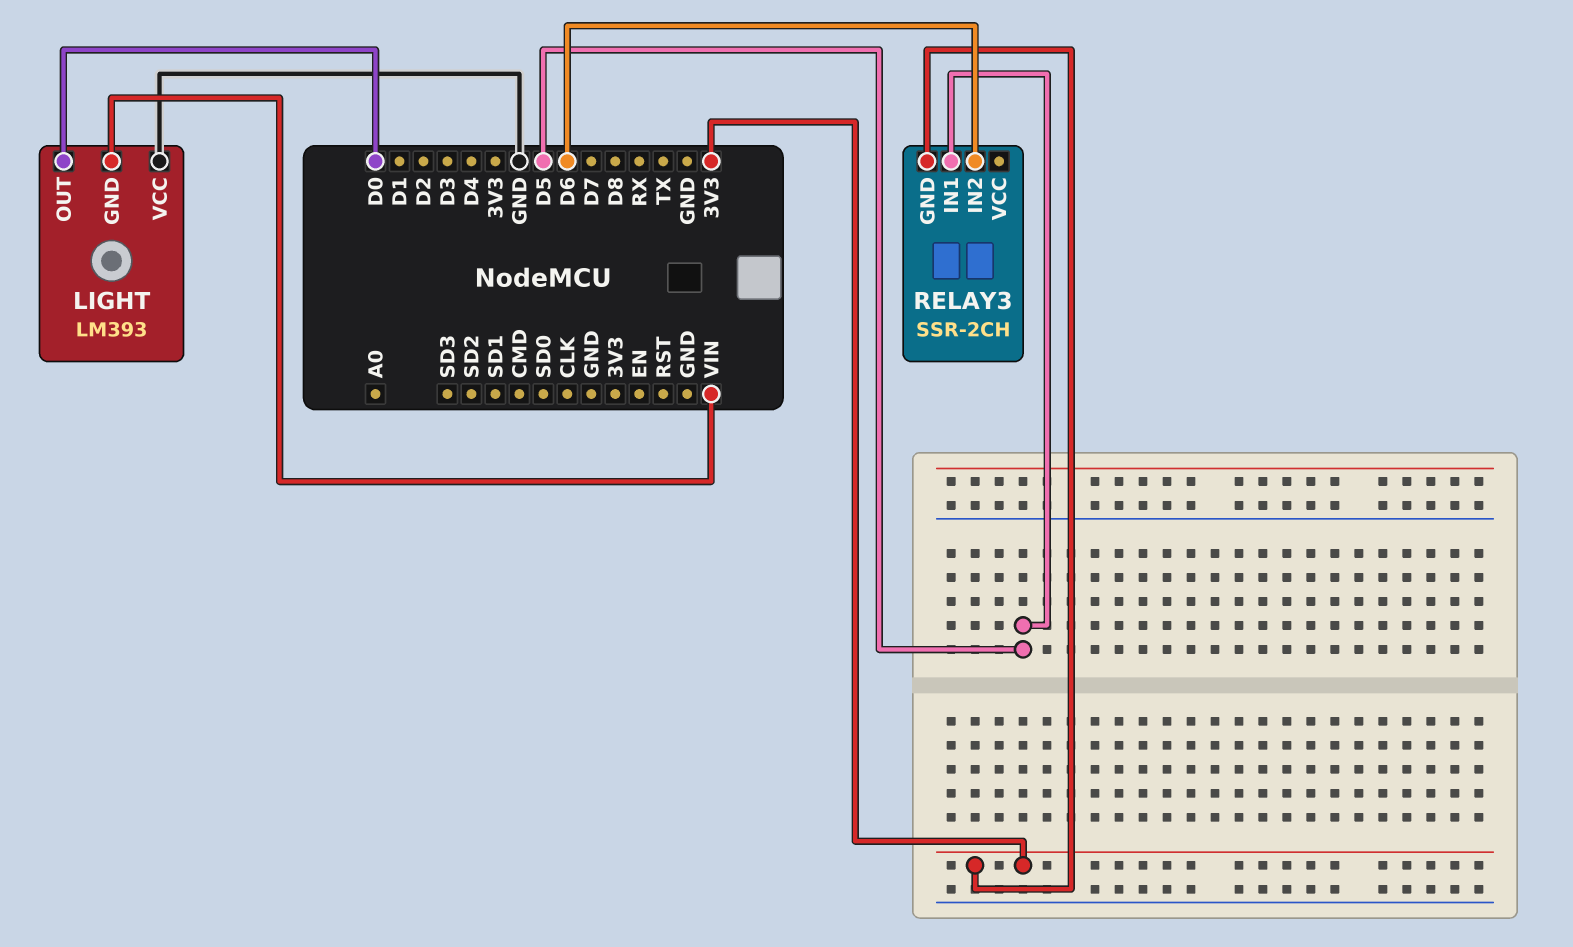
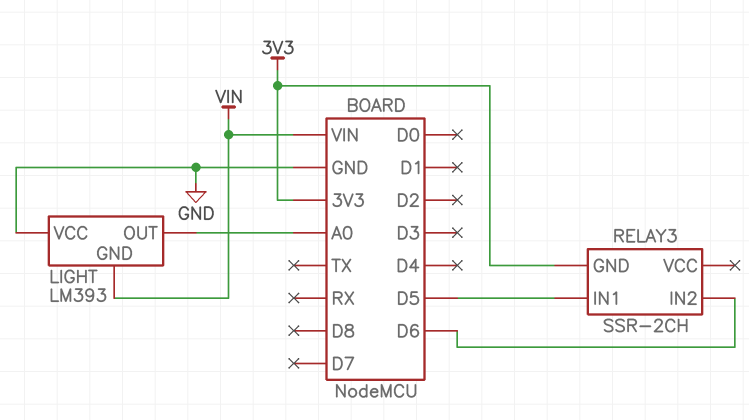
LIGHT pin OUT: D0 -> A0

